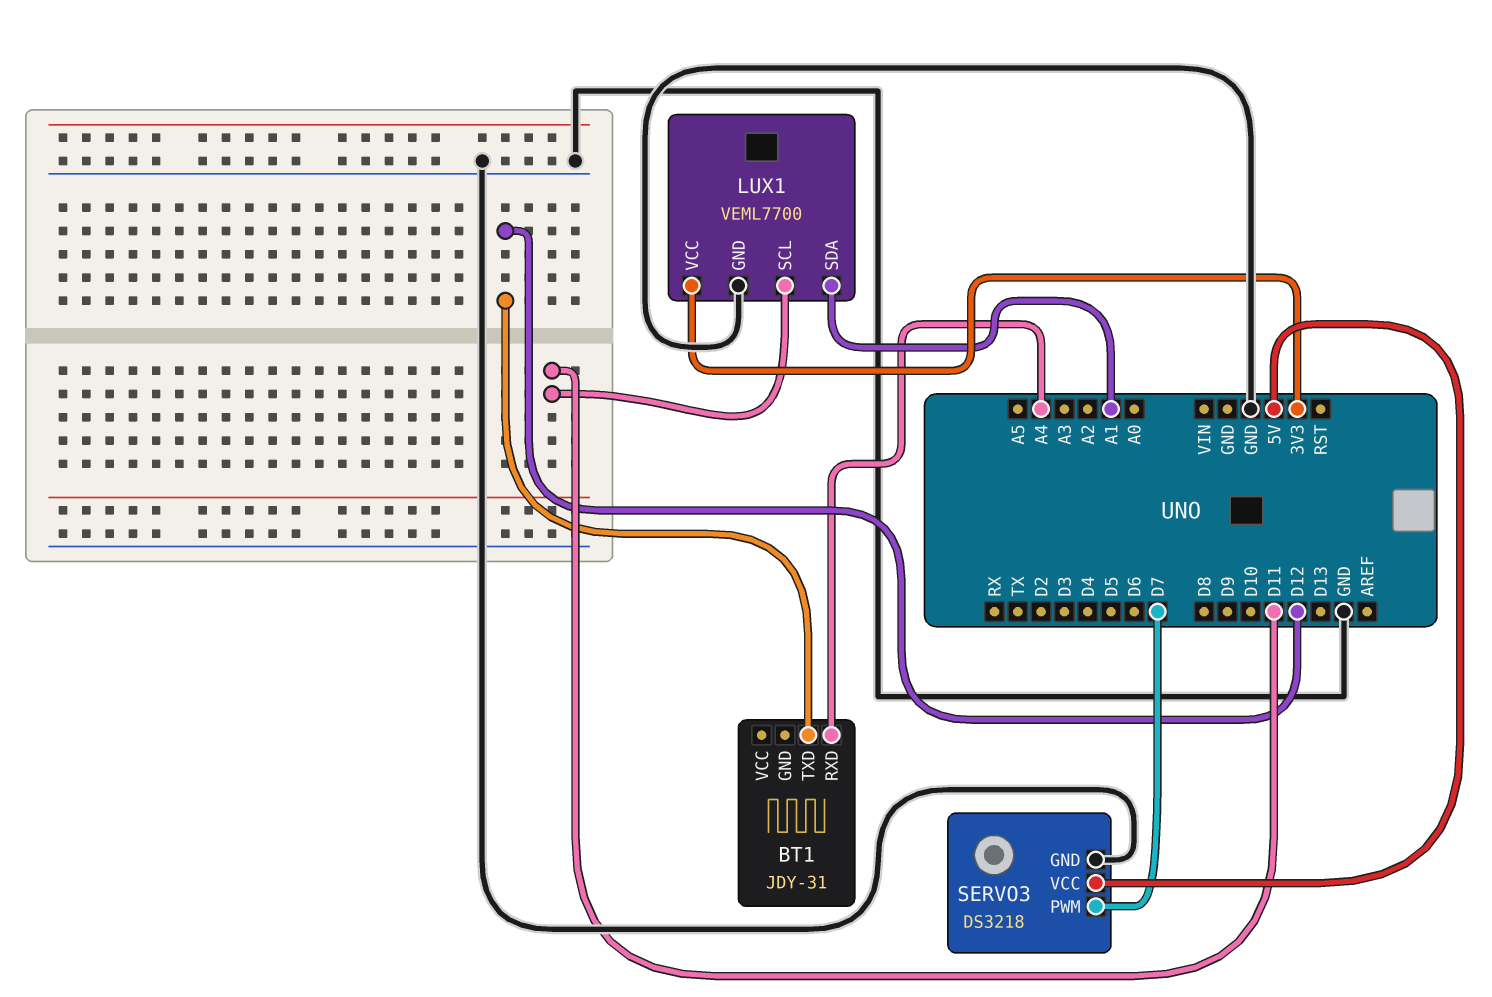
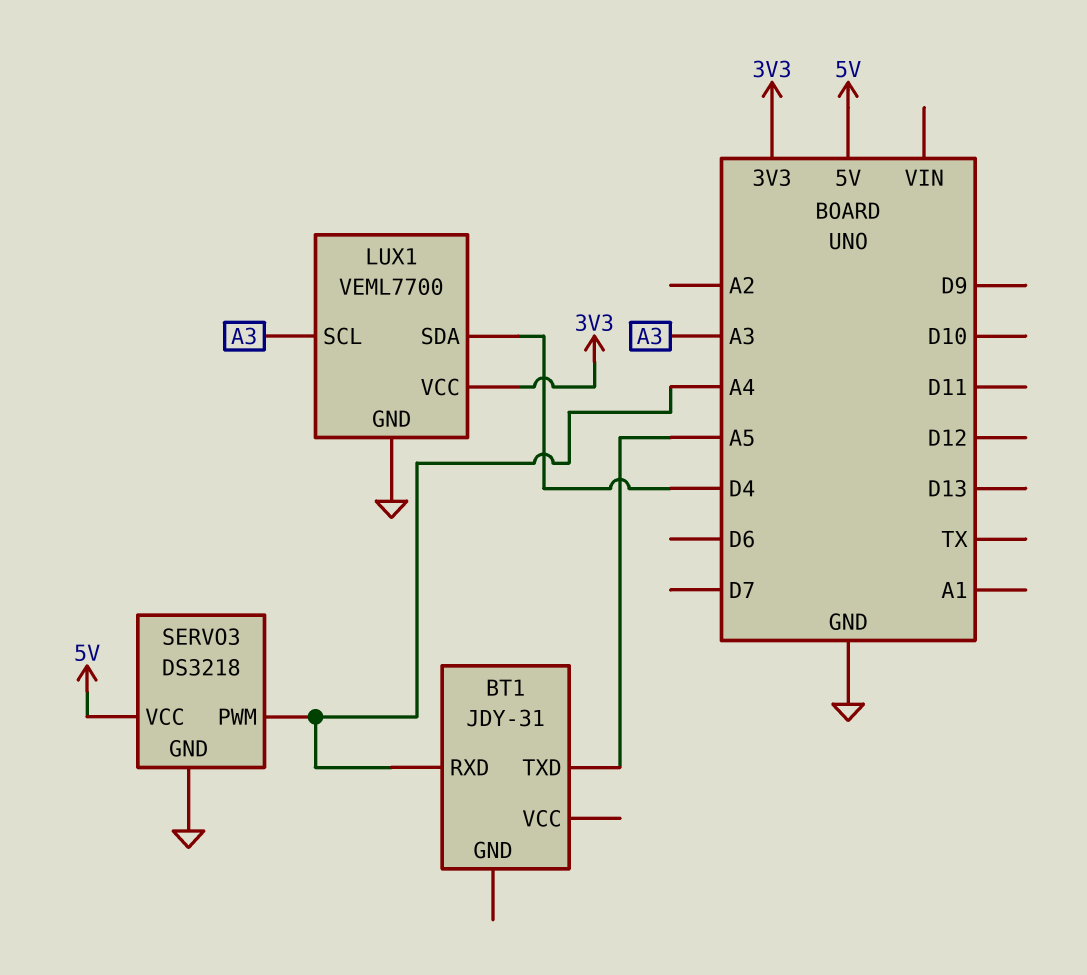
BT1 pin TXD: D12 -> A5
LUX1 pin SCL: D11 -> A3
LUX1 pin SDA: A1 -> D4
SERVO3 pin PWM: D7 -> A4

